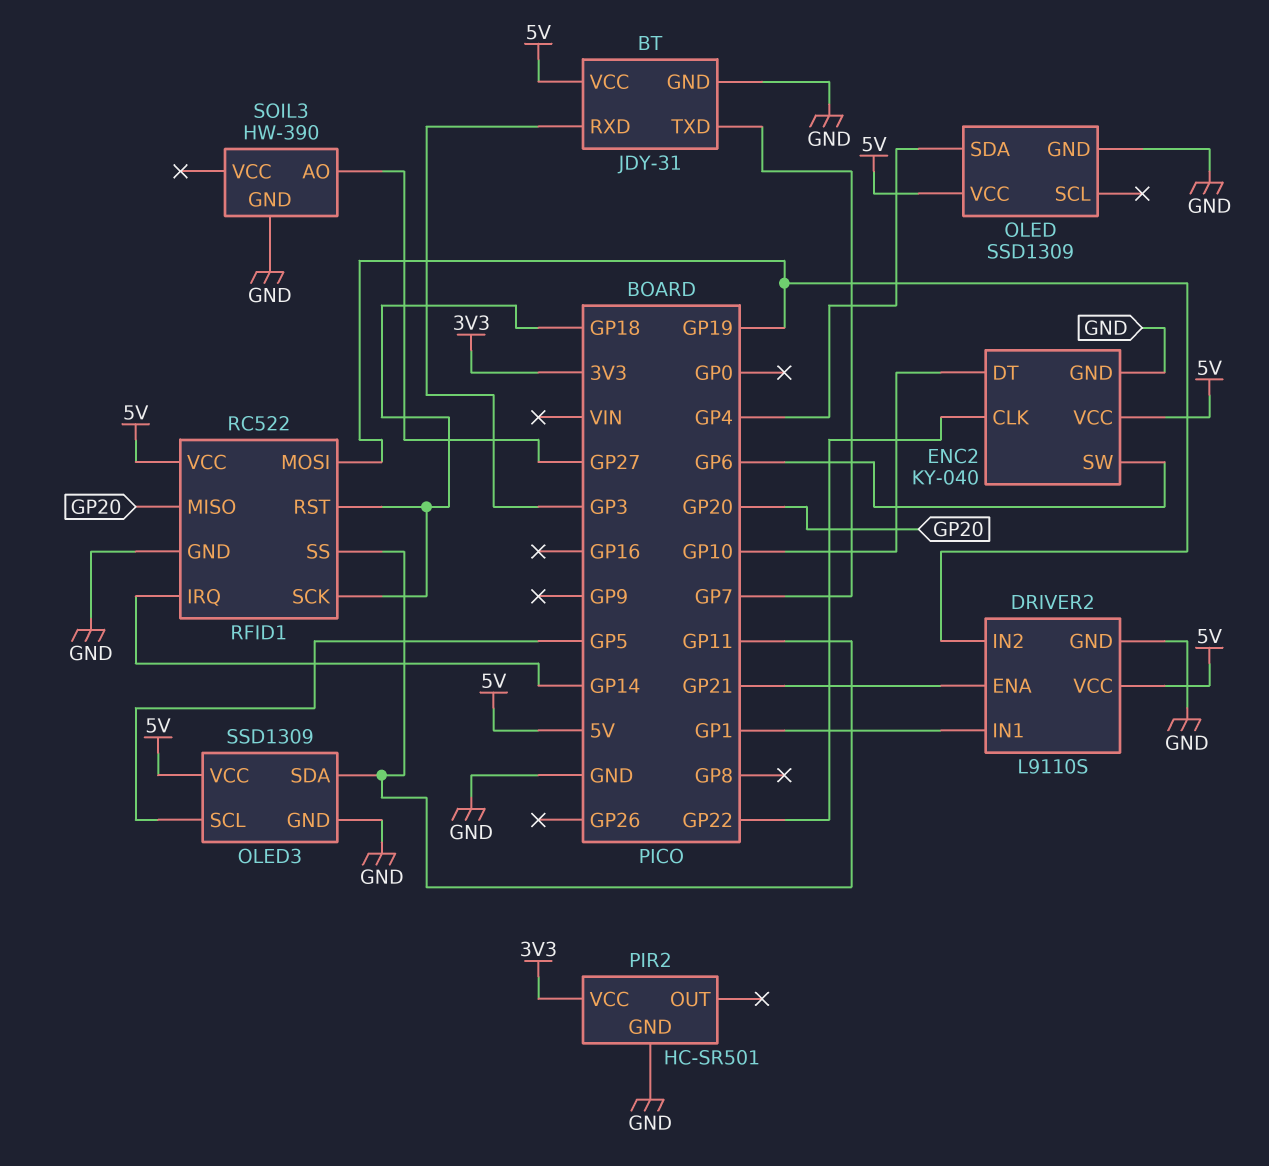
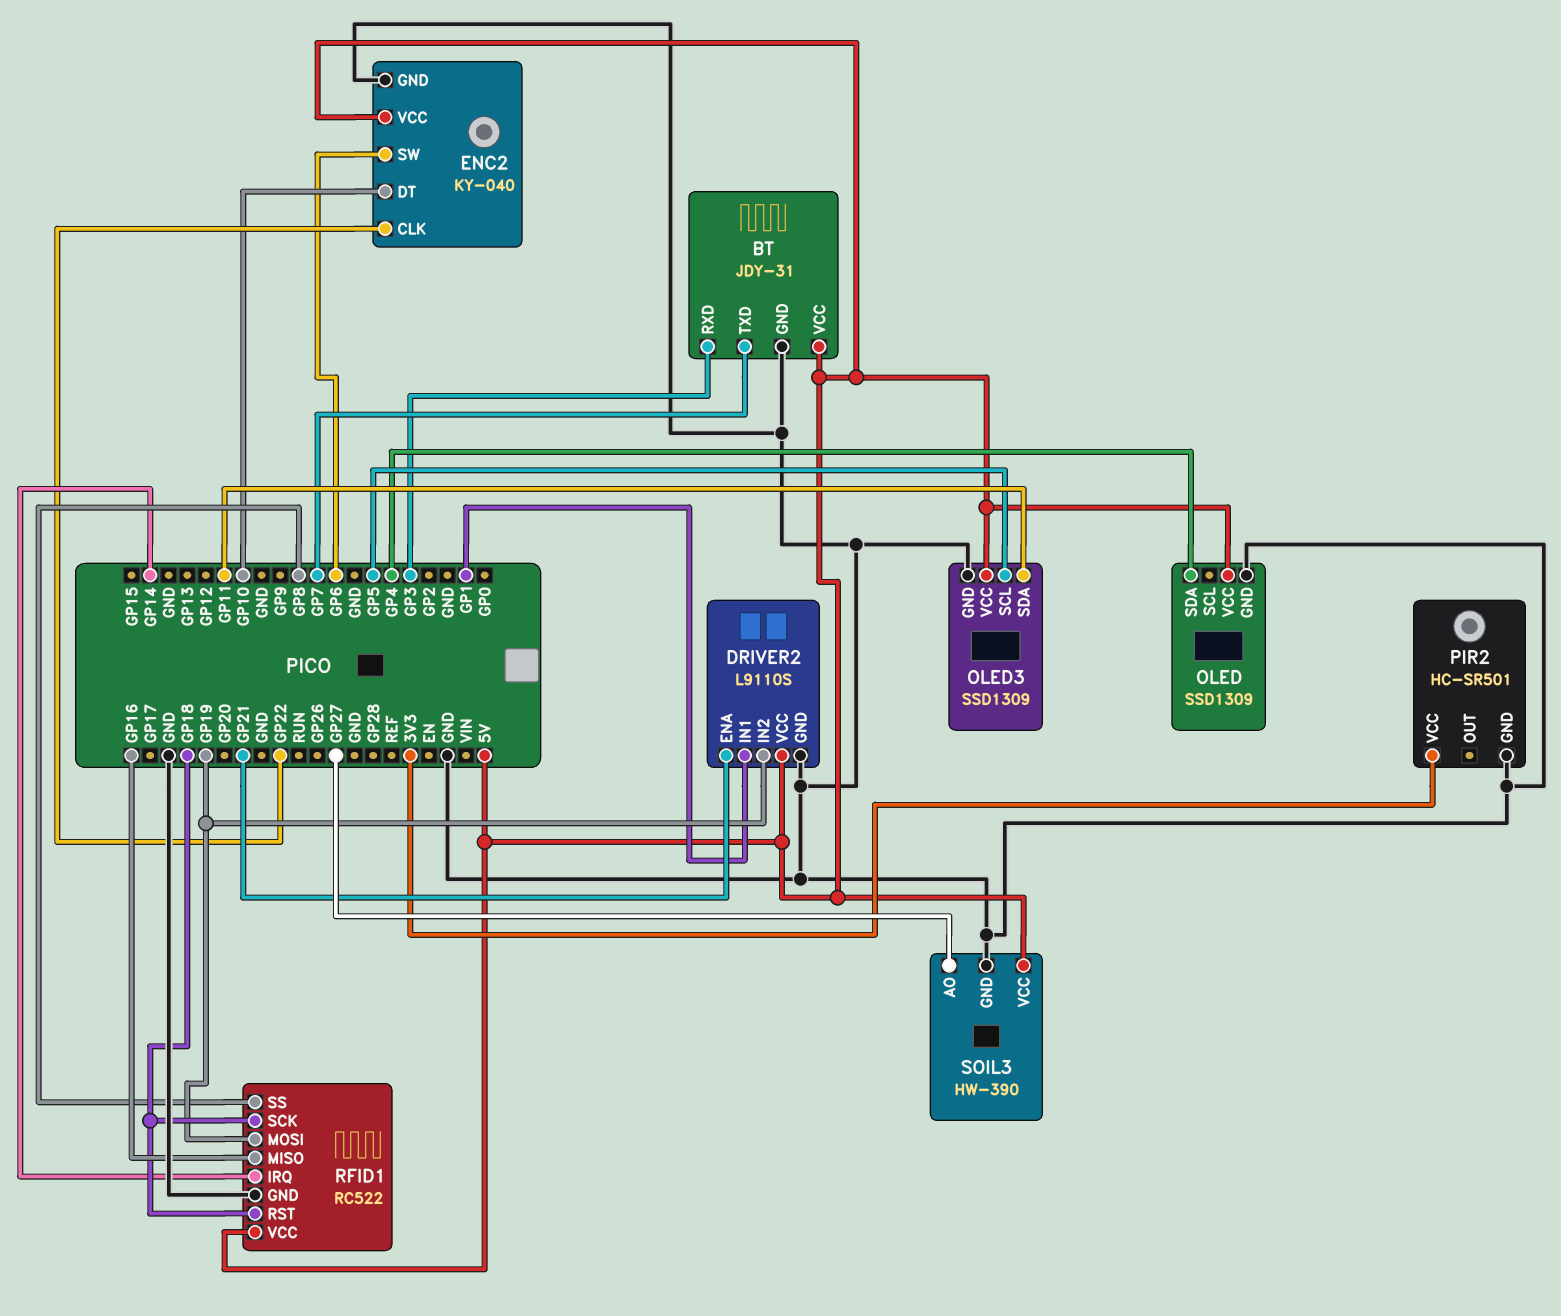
RFID1 pin MISO: GP20 -> GP16
RFID1 pin SS: GP11 -> GP8
SOIL3 pin VCC: none -> 5V

